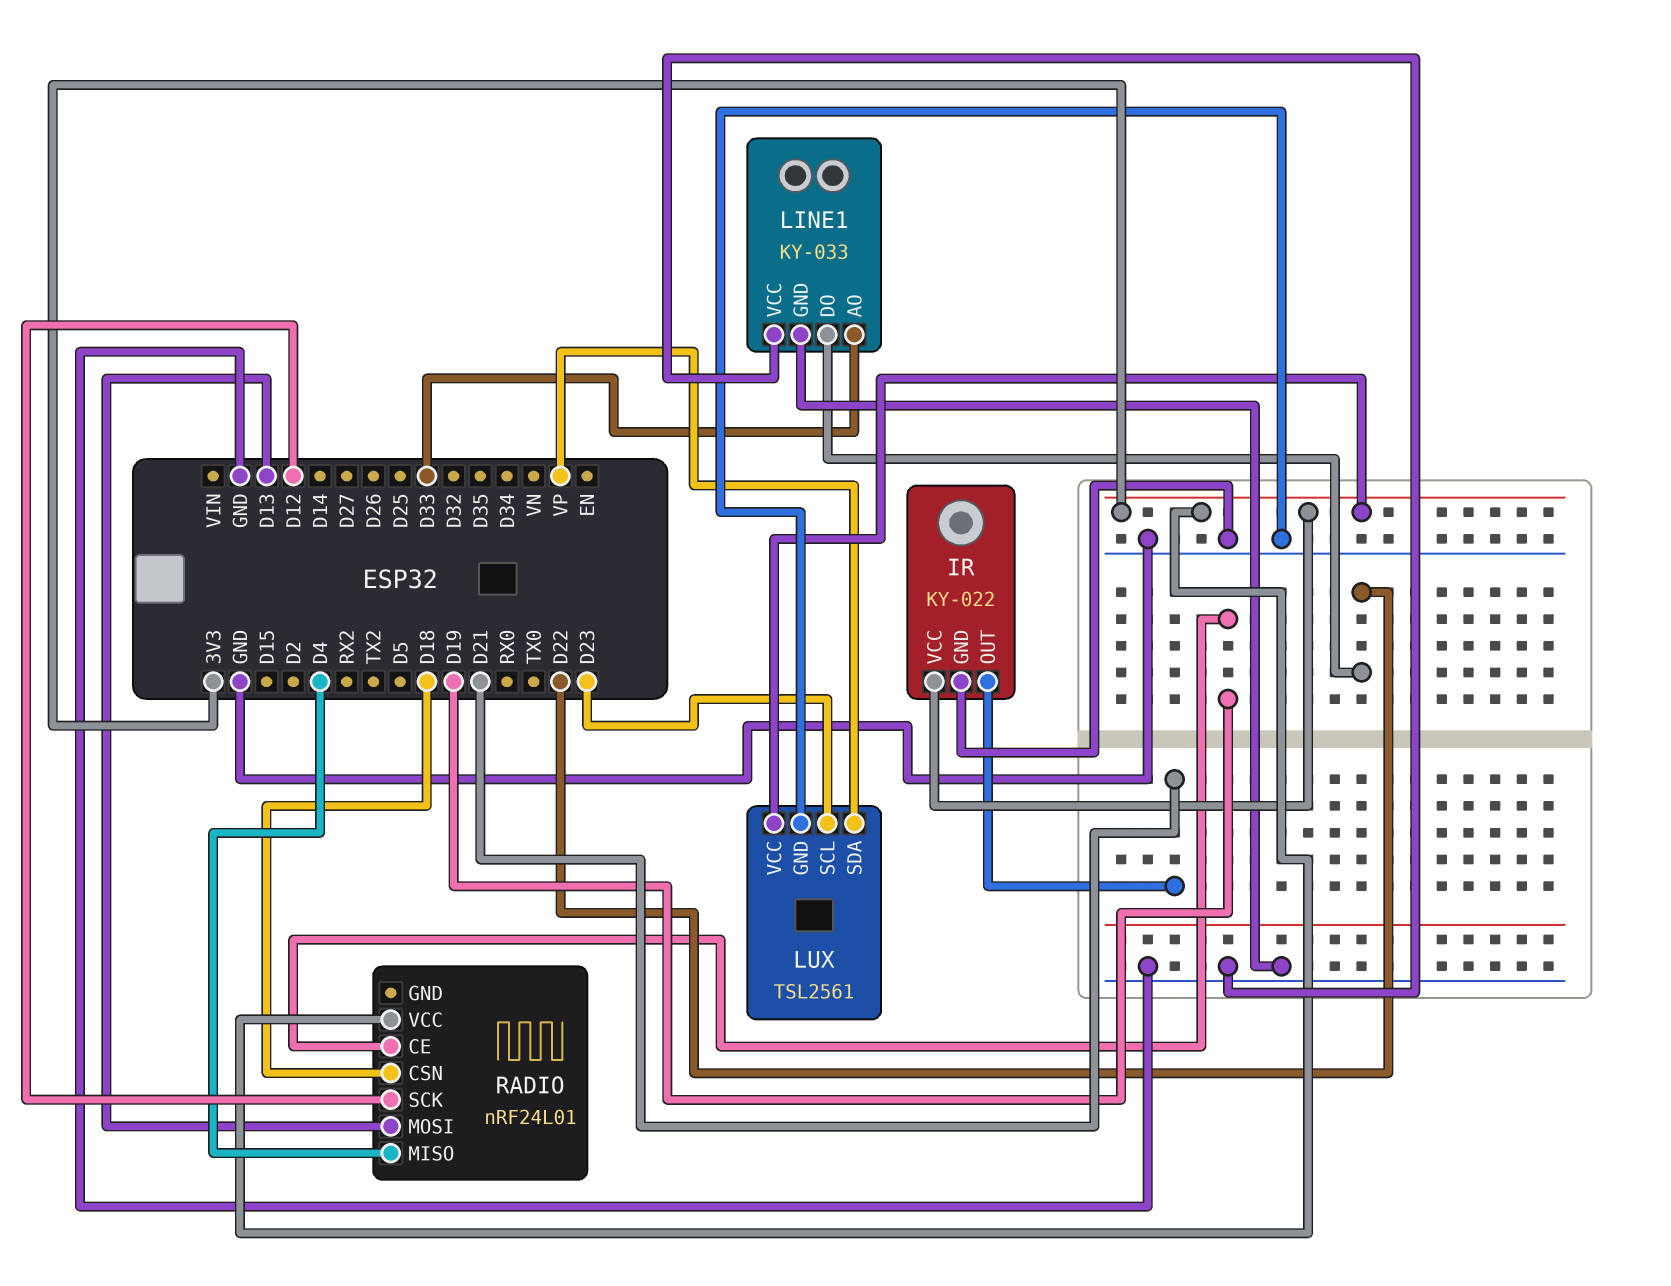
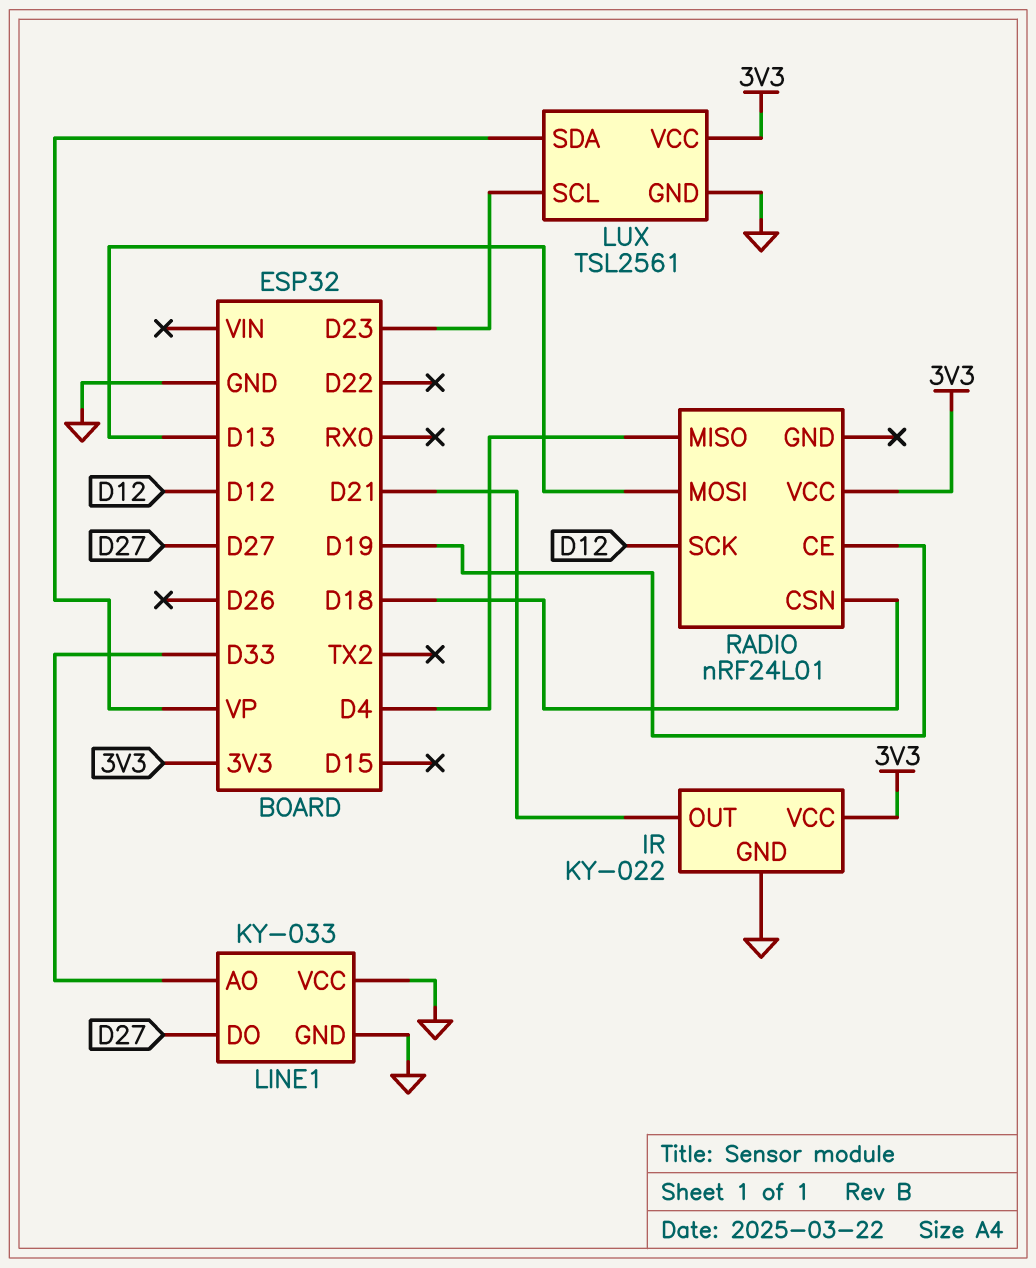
LINE1 pin DO: D22 -> D27

